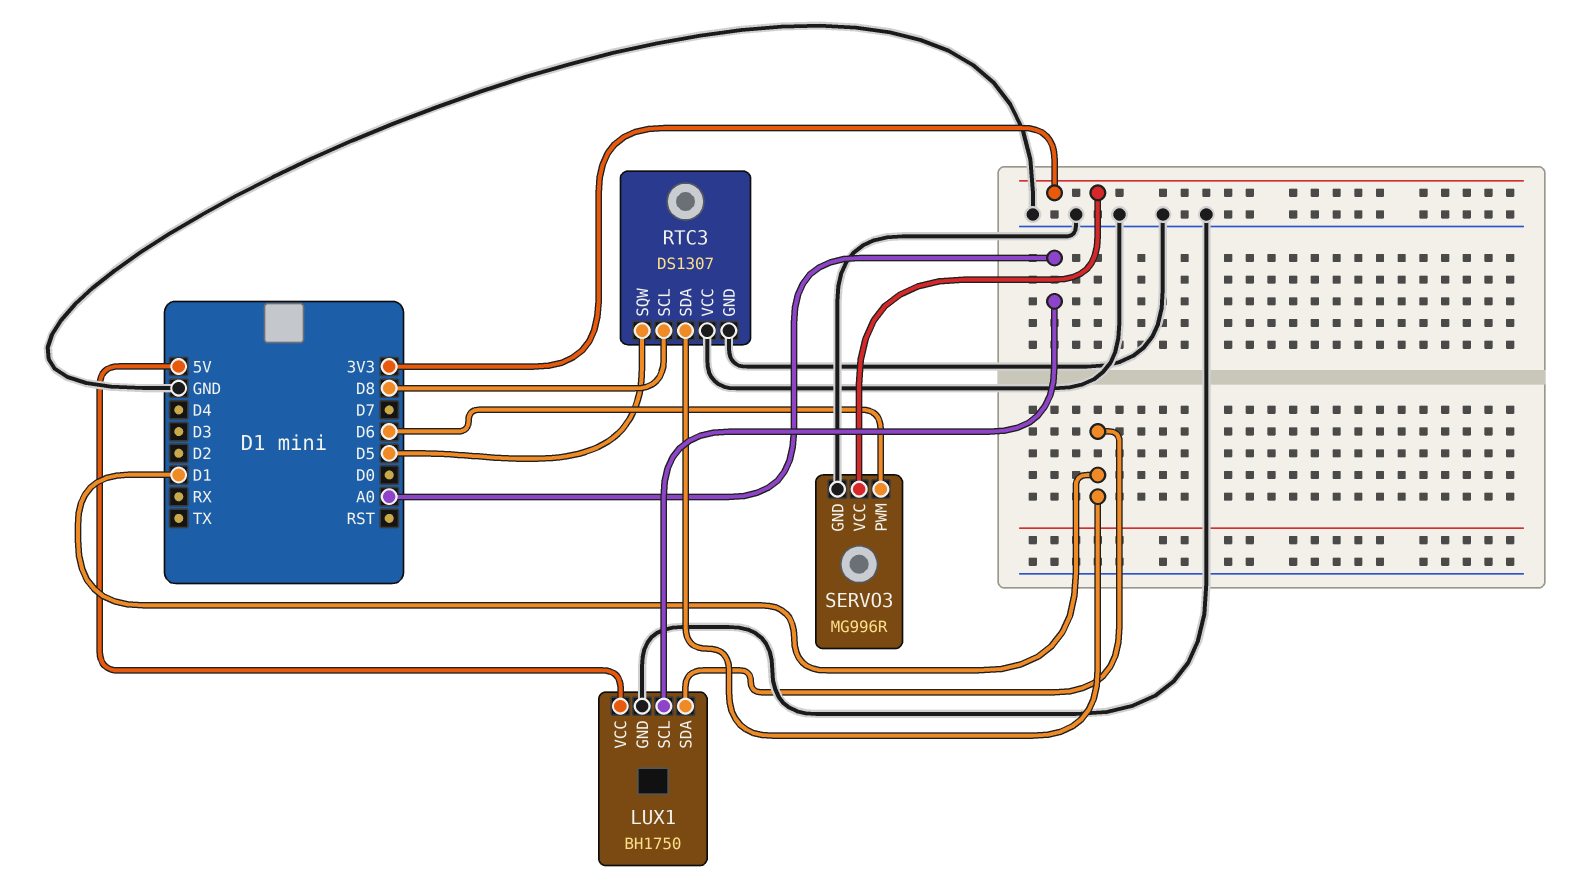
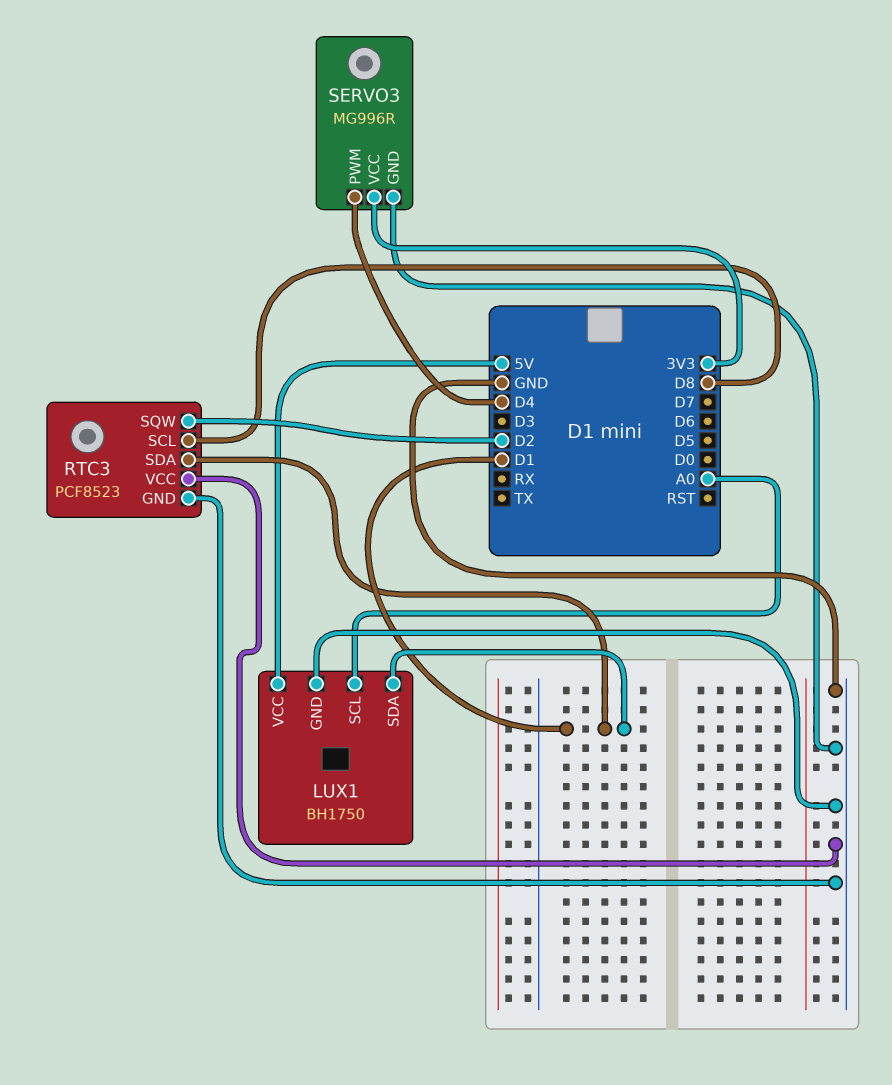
RTC3: DS1307 -> PCF8523
RTC3 pin SQW: D5 -> D2
SERVO3 pin PWM: D6 -> D4

